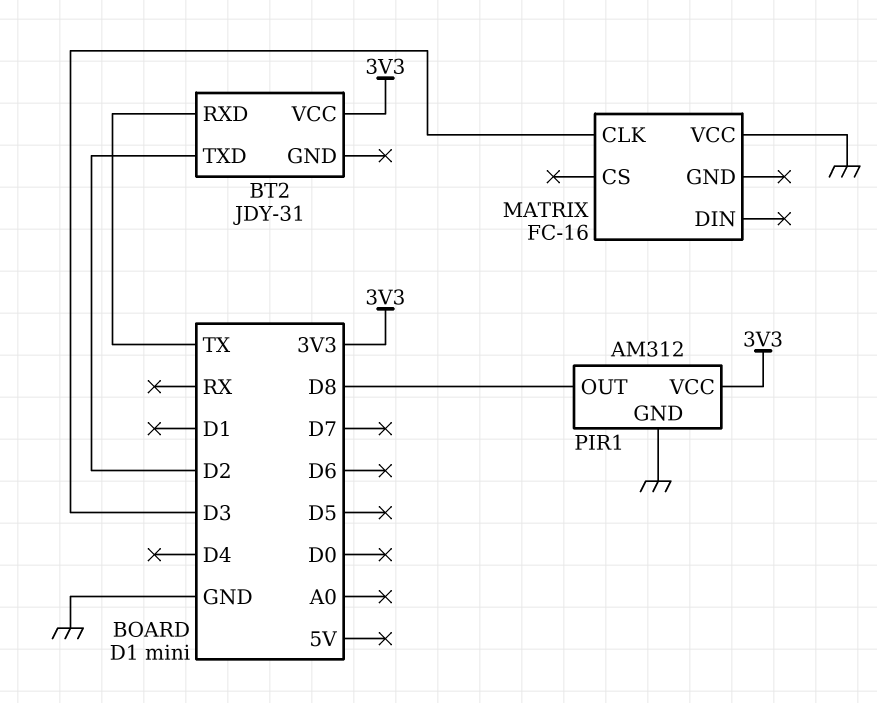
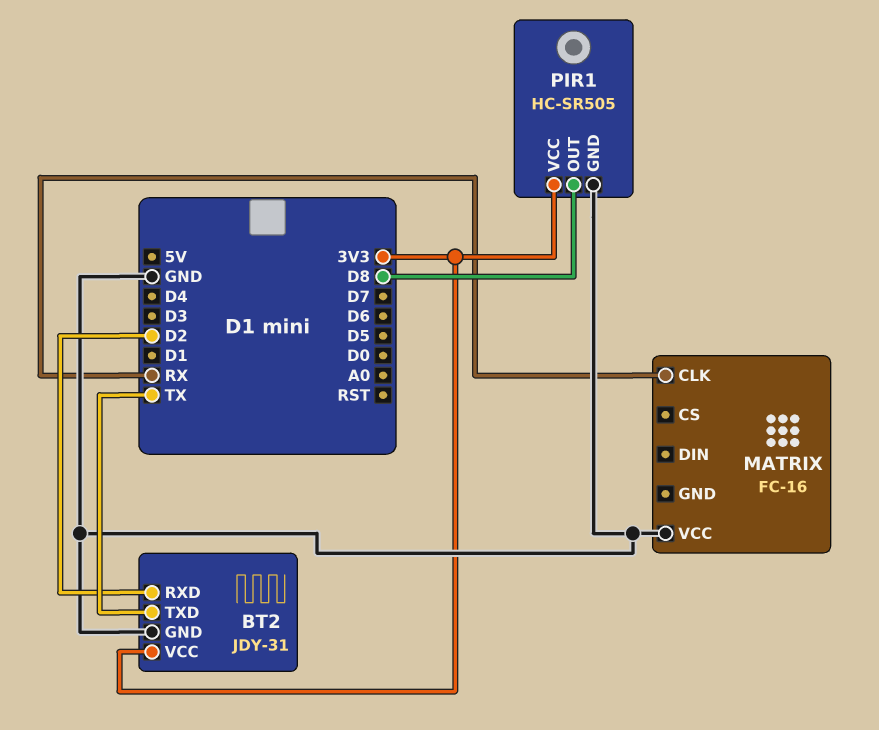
BT2 pin GND: none -> GND
BT2 pin RXD: TX -> D2
BT2 pin TXD: D2 -> TX
MATRIX pin CLK: D3 -> RX
PIR1: AM312 -> HC-SR505

